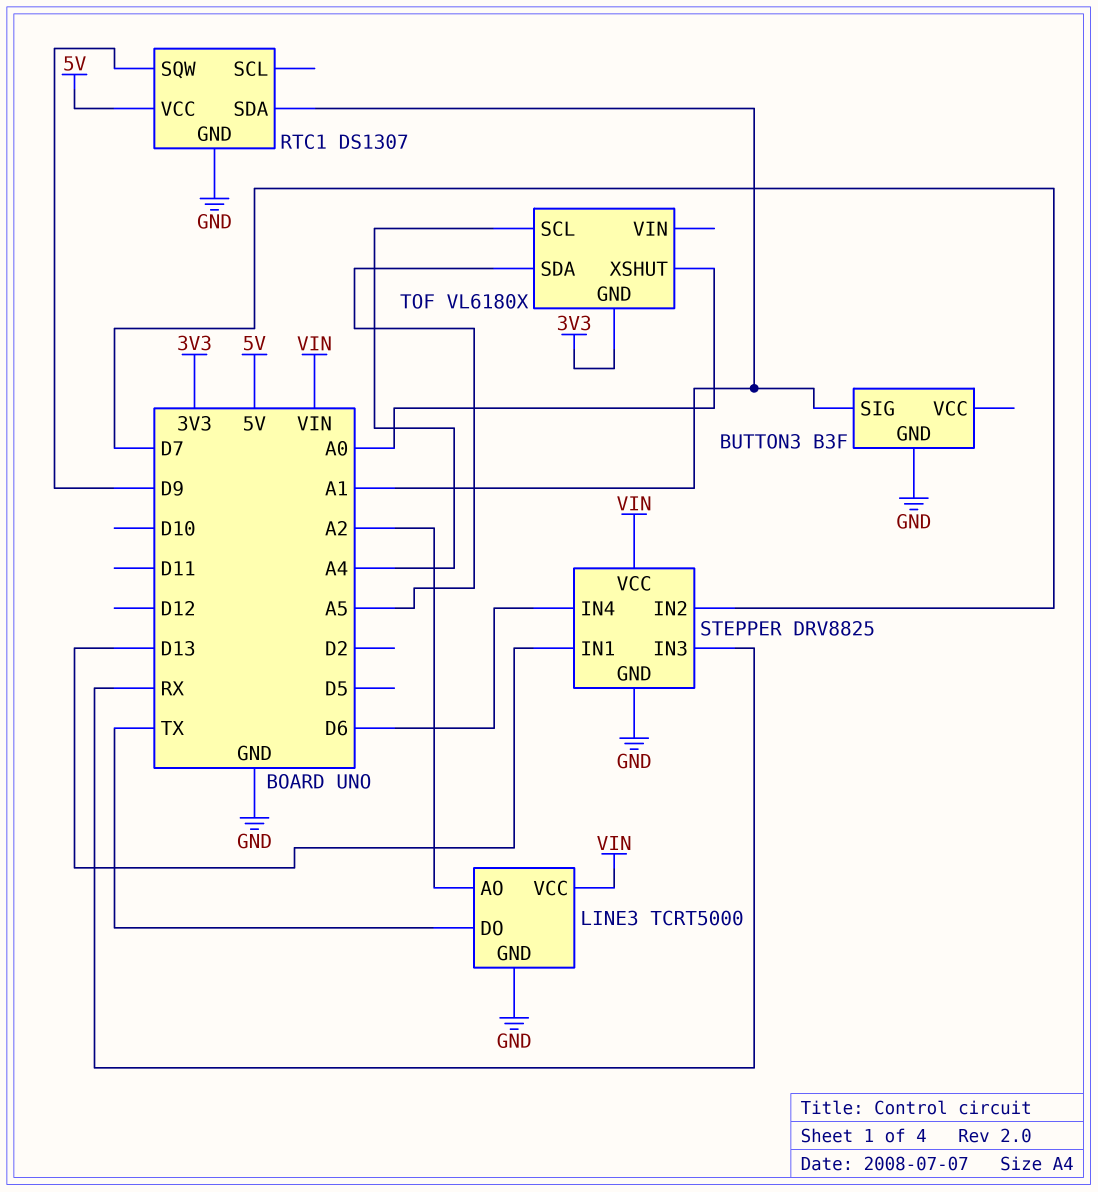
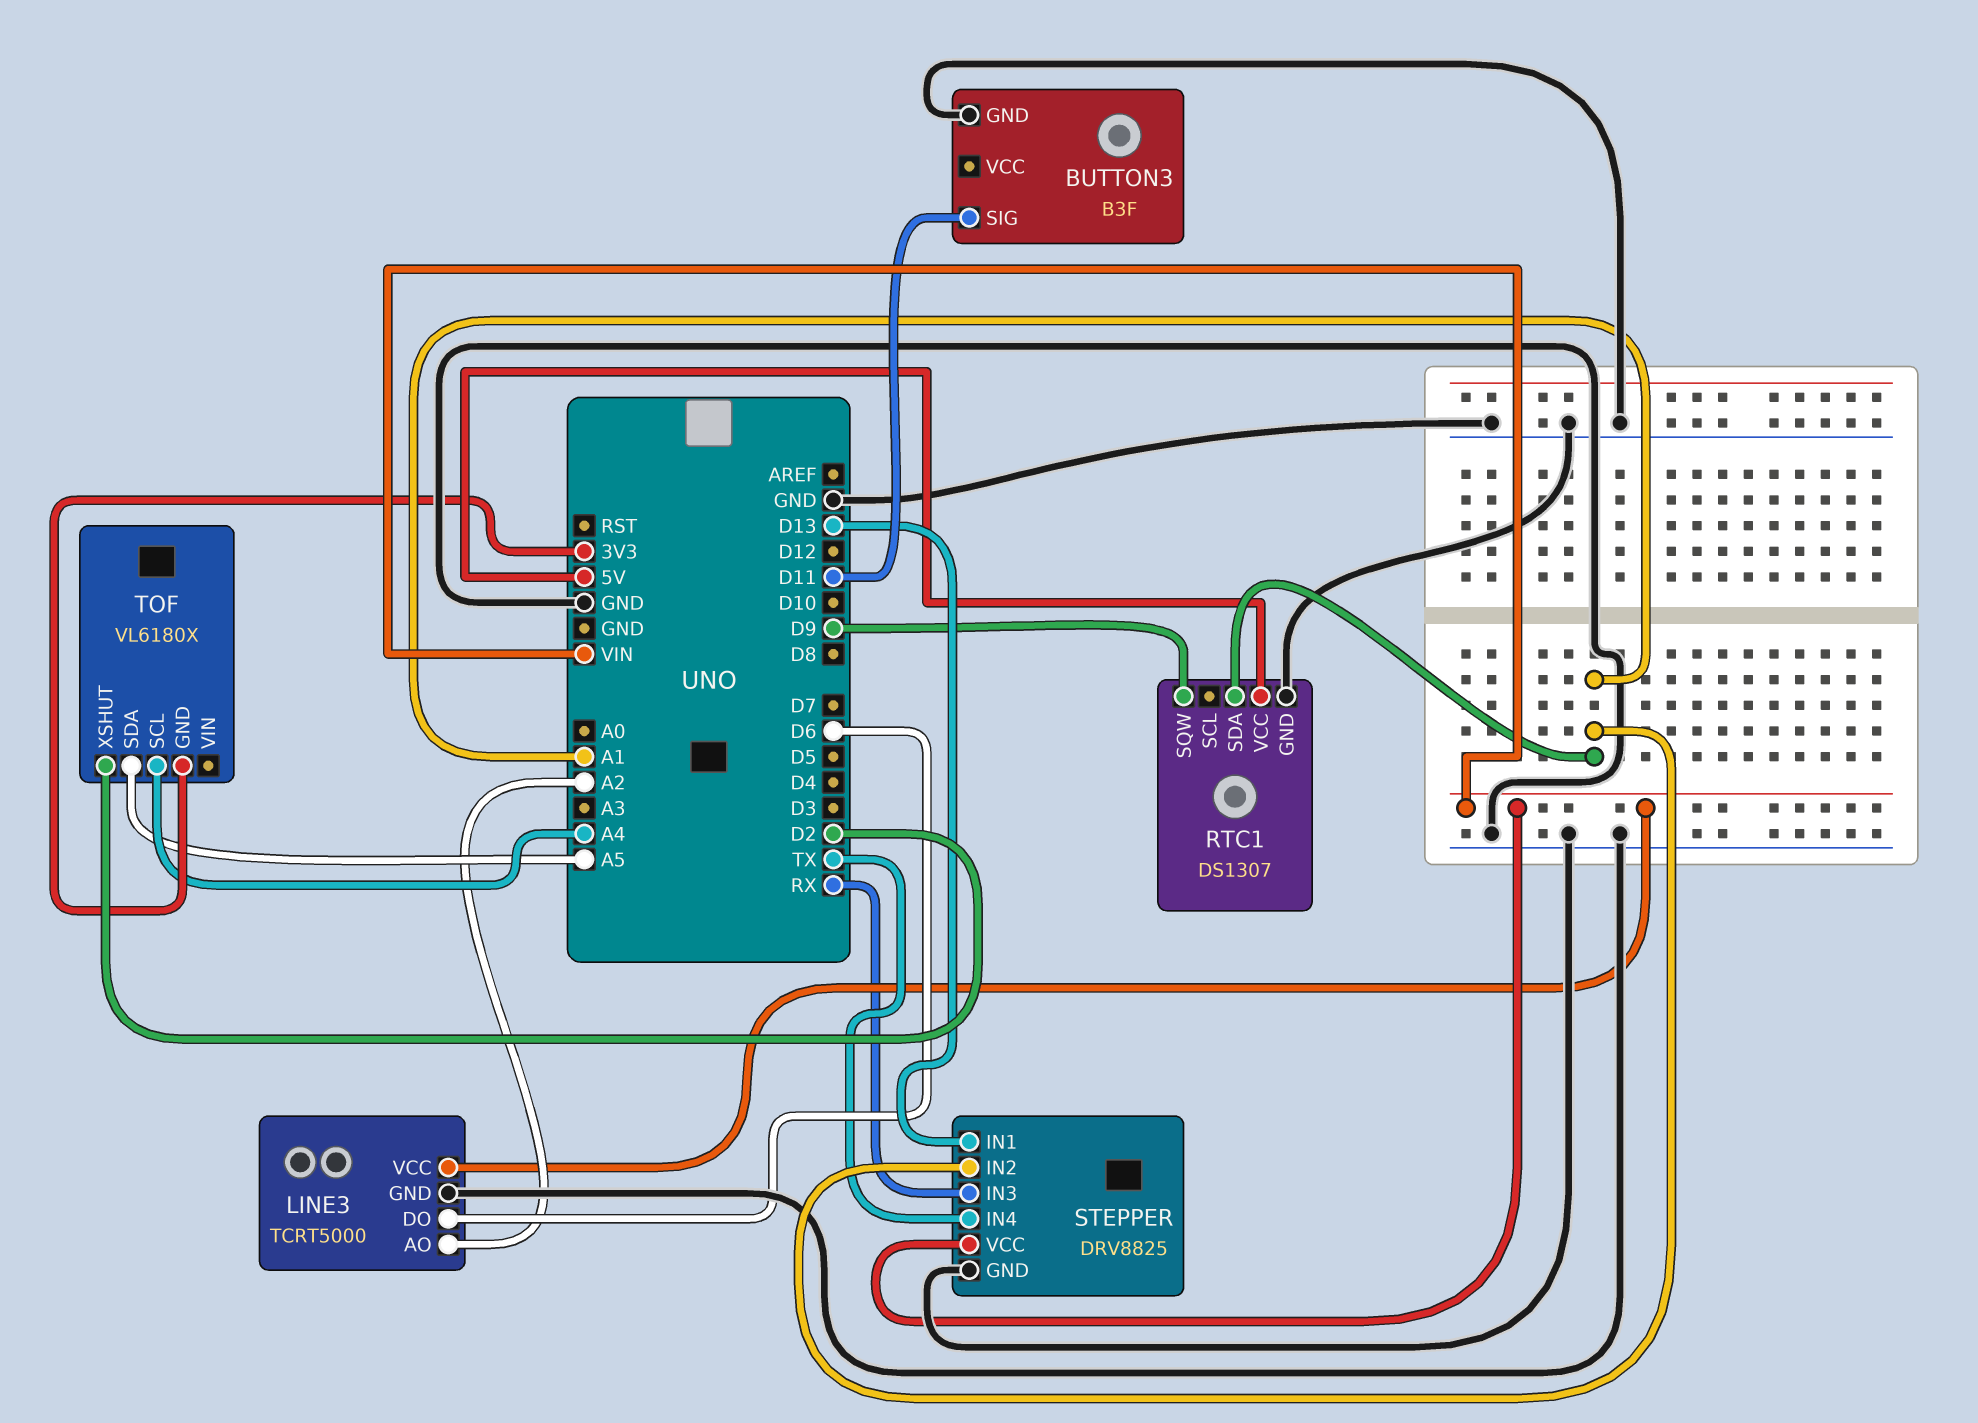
BUTTON3 pin SIG: A1 -> D11
LINE3 pin DO: TX -> D6
STEPPER pin IN2: D7 -> A1
STEPPER pin IN4: D6 -> TX
TOF pin XSHUT: A0 -> D2

